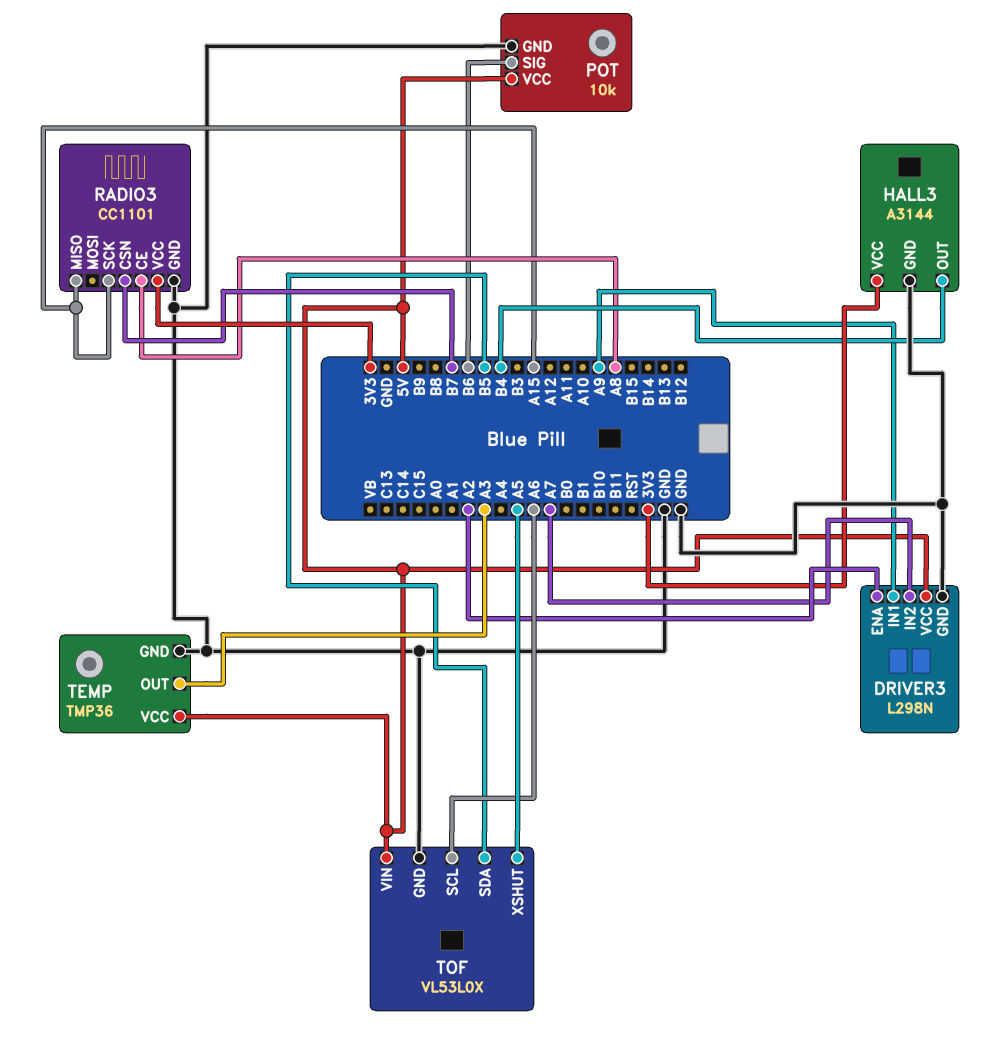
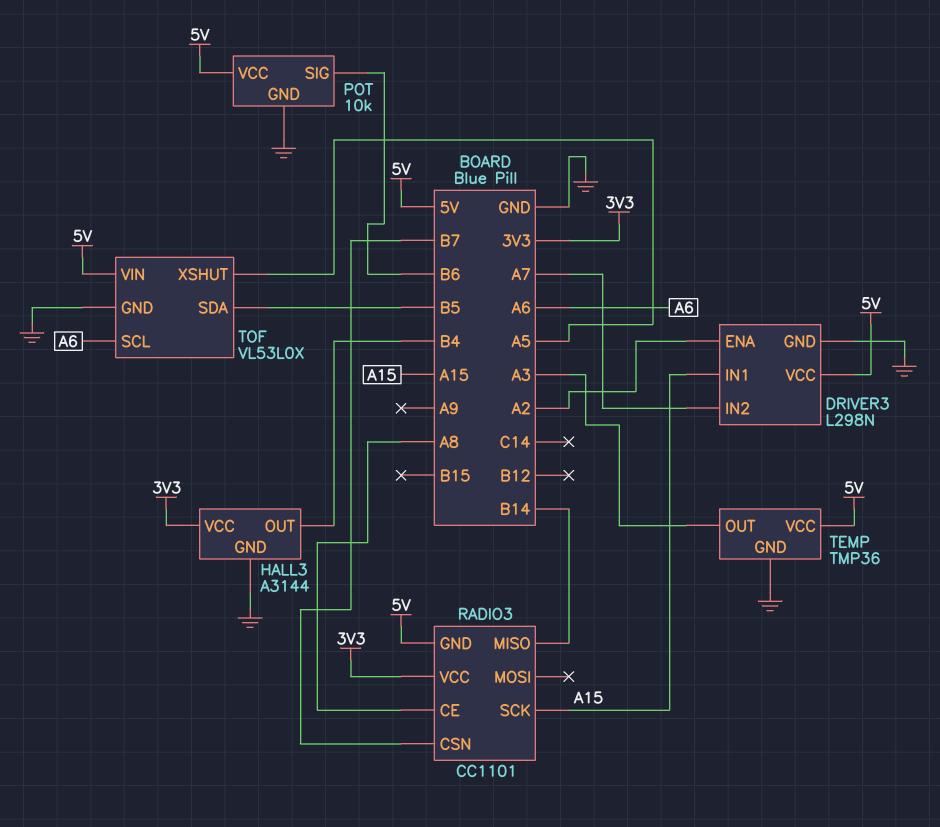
DRIVER3 pin IN1: A9 -> A15
RADIO3 pin GND: GND -> 5V
RADIO3 pin MISO: A15 -> B14

